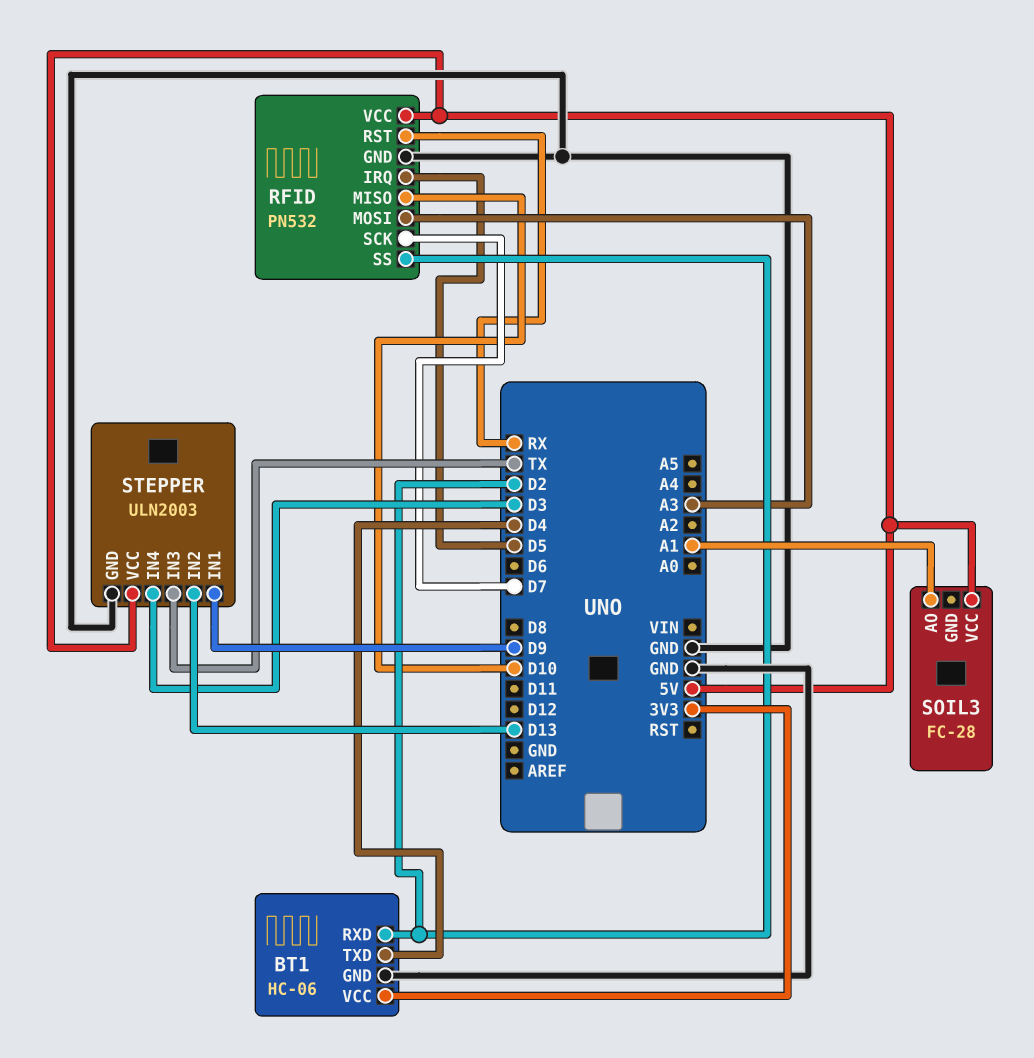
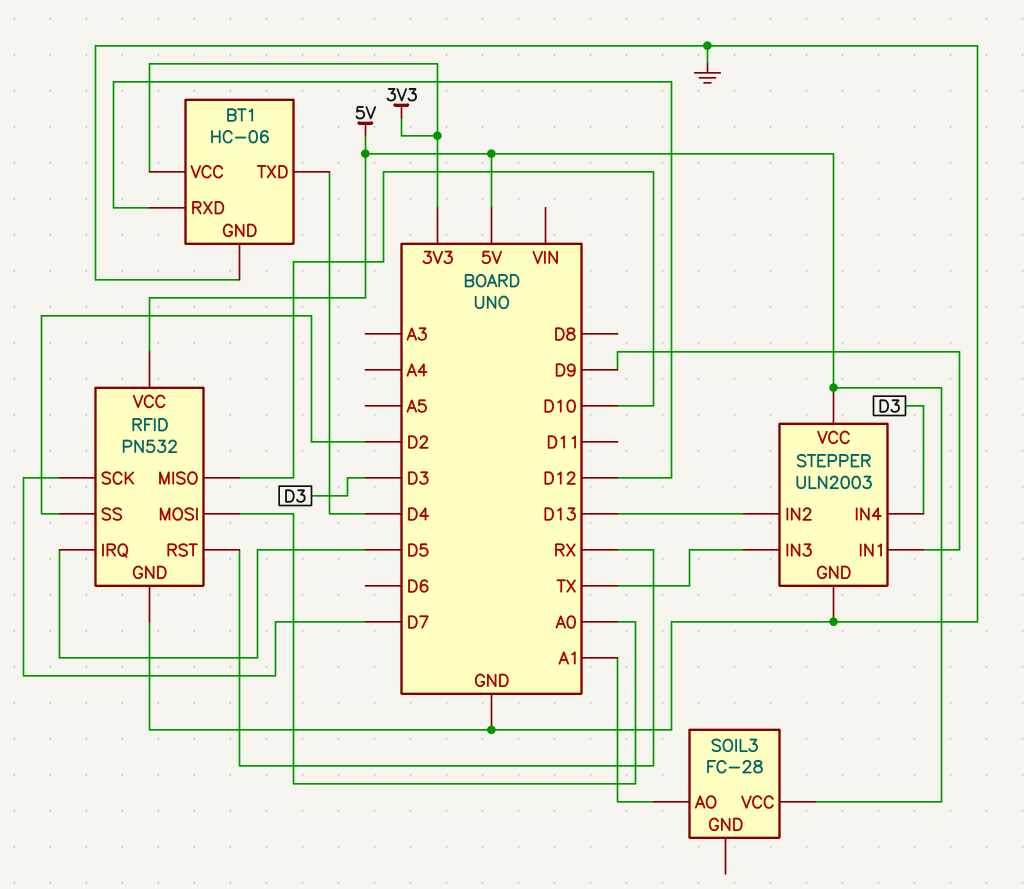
BT1 pin RXD: D2 -> D12
RFID pin MOSI: A3 -> A0

